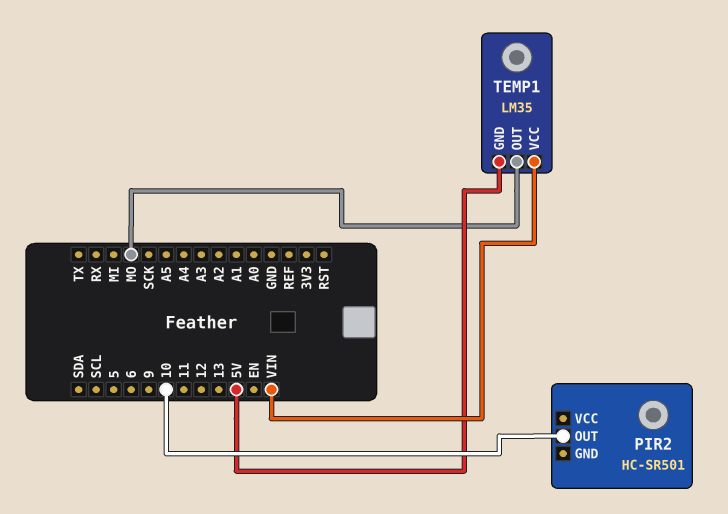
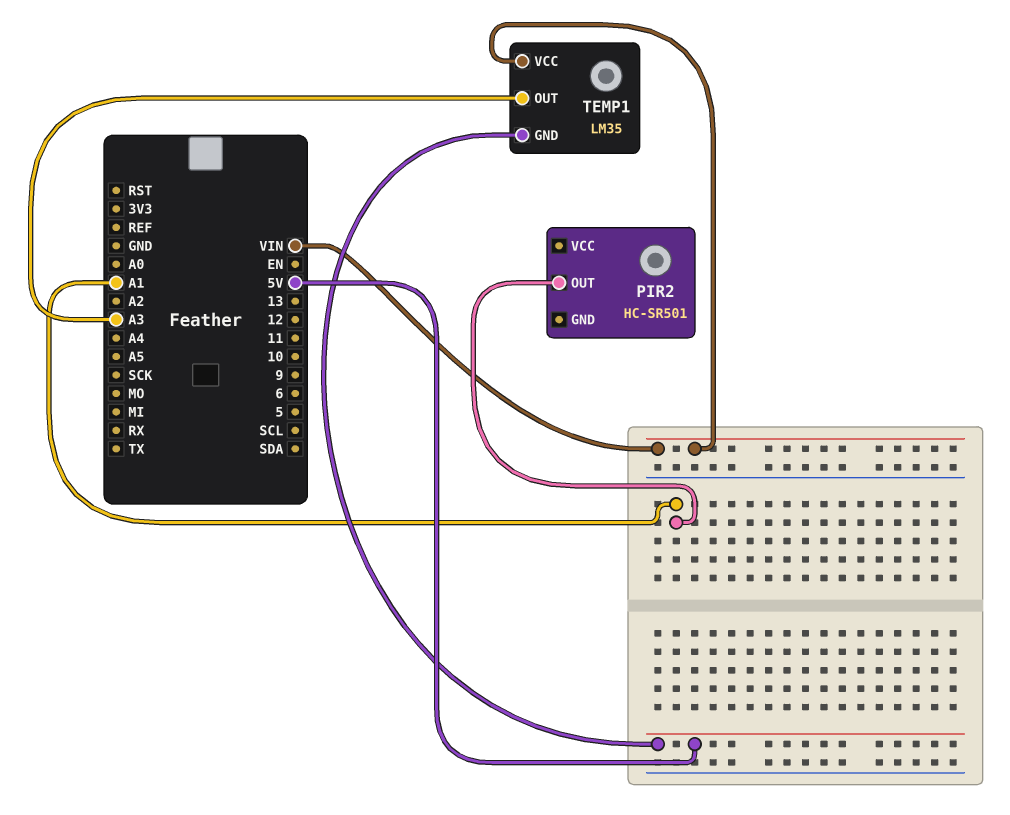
PIR2 pin OUT: 10 -> A1
TEMP1 pin OUT: MO -> A3

